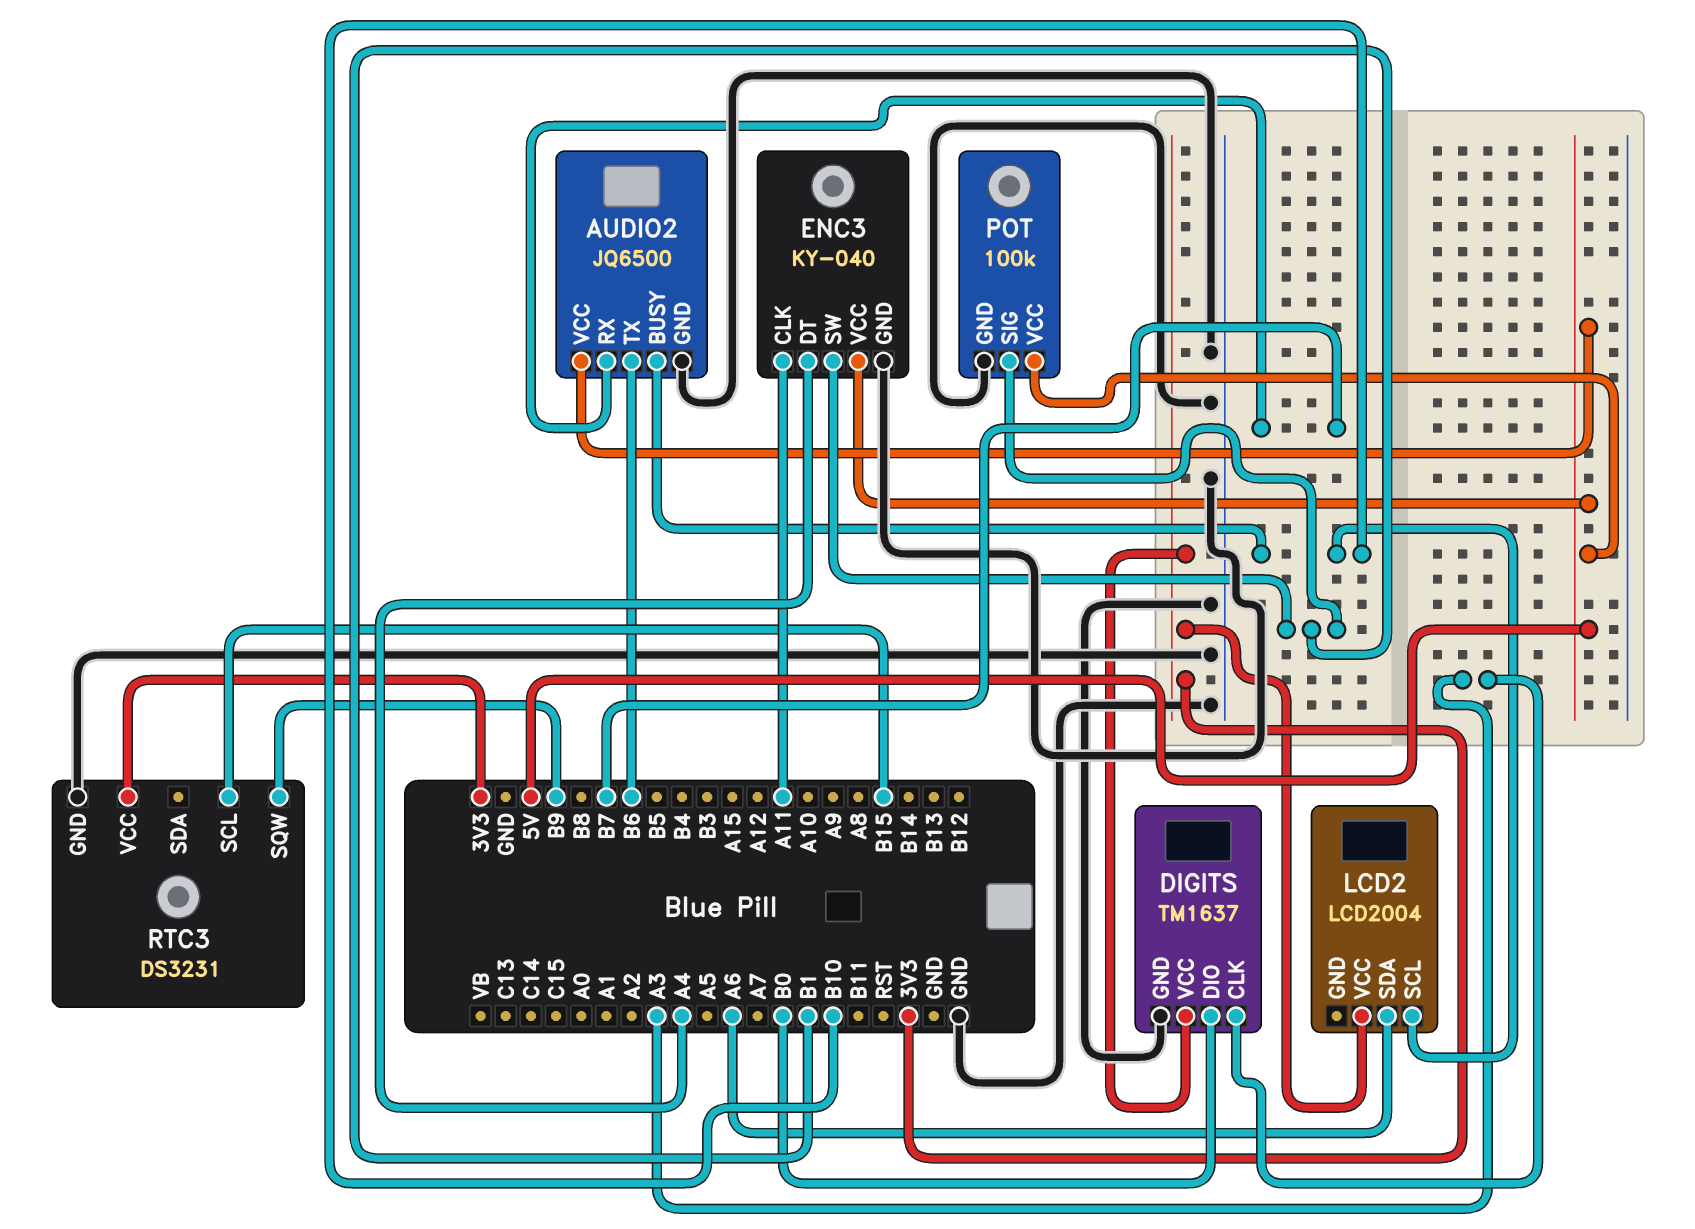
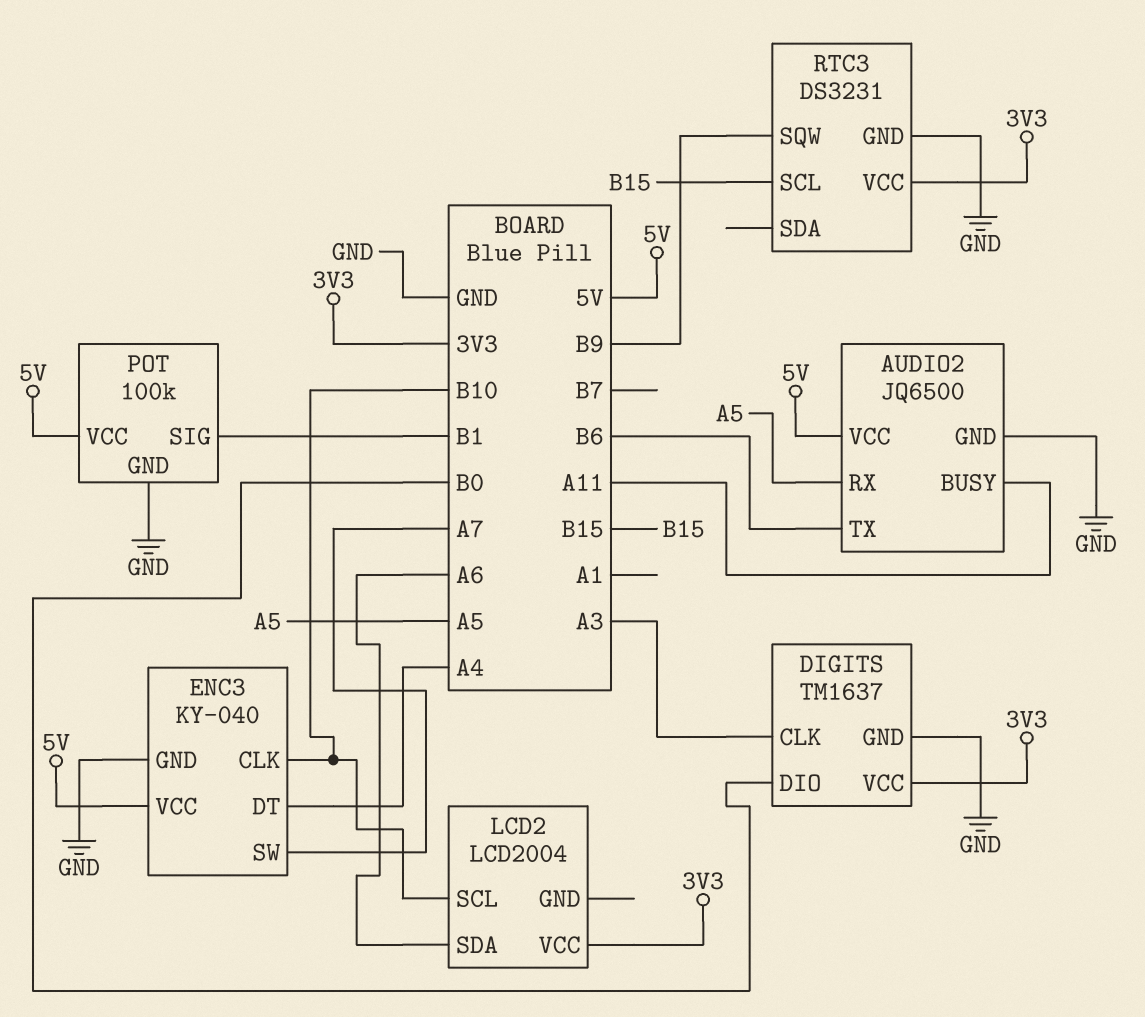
AUDIO2 pin BUSY: B10 -> A11
AUDIO2 pin RX: B7 -> A5
ENC3 pin CLK: A11 -> B10
ENC3 pin SW: B1 -> A7

